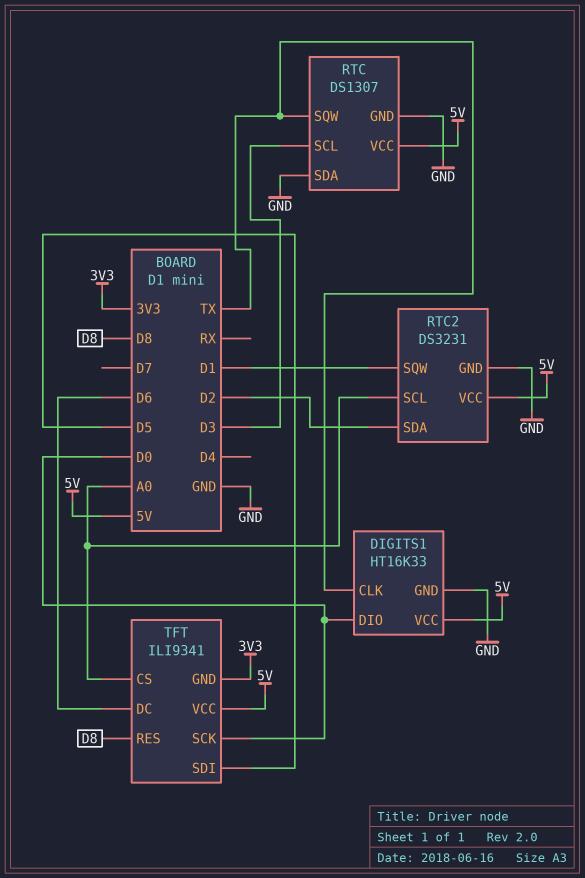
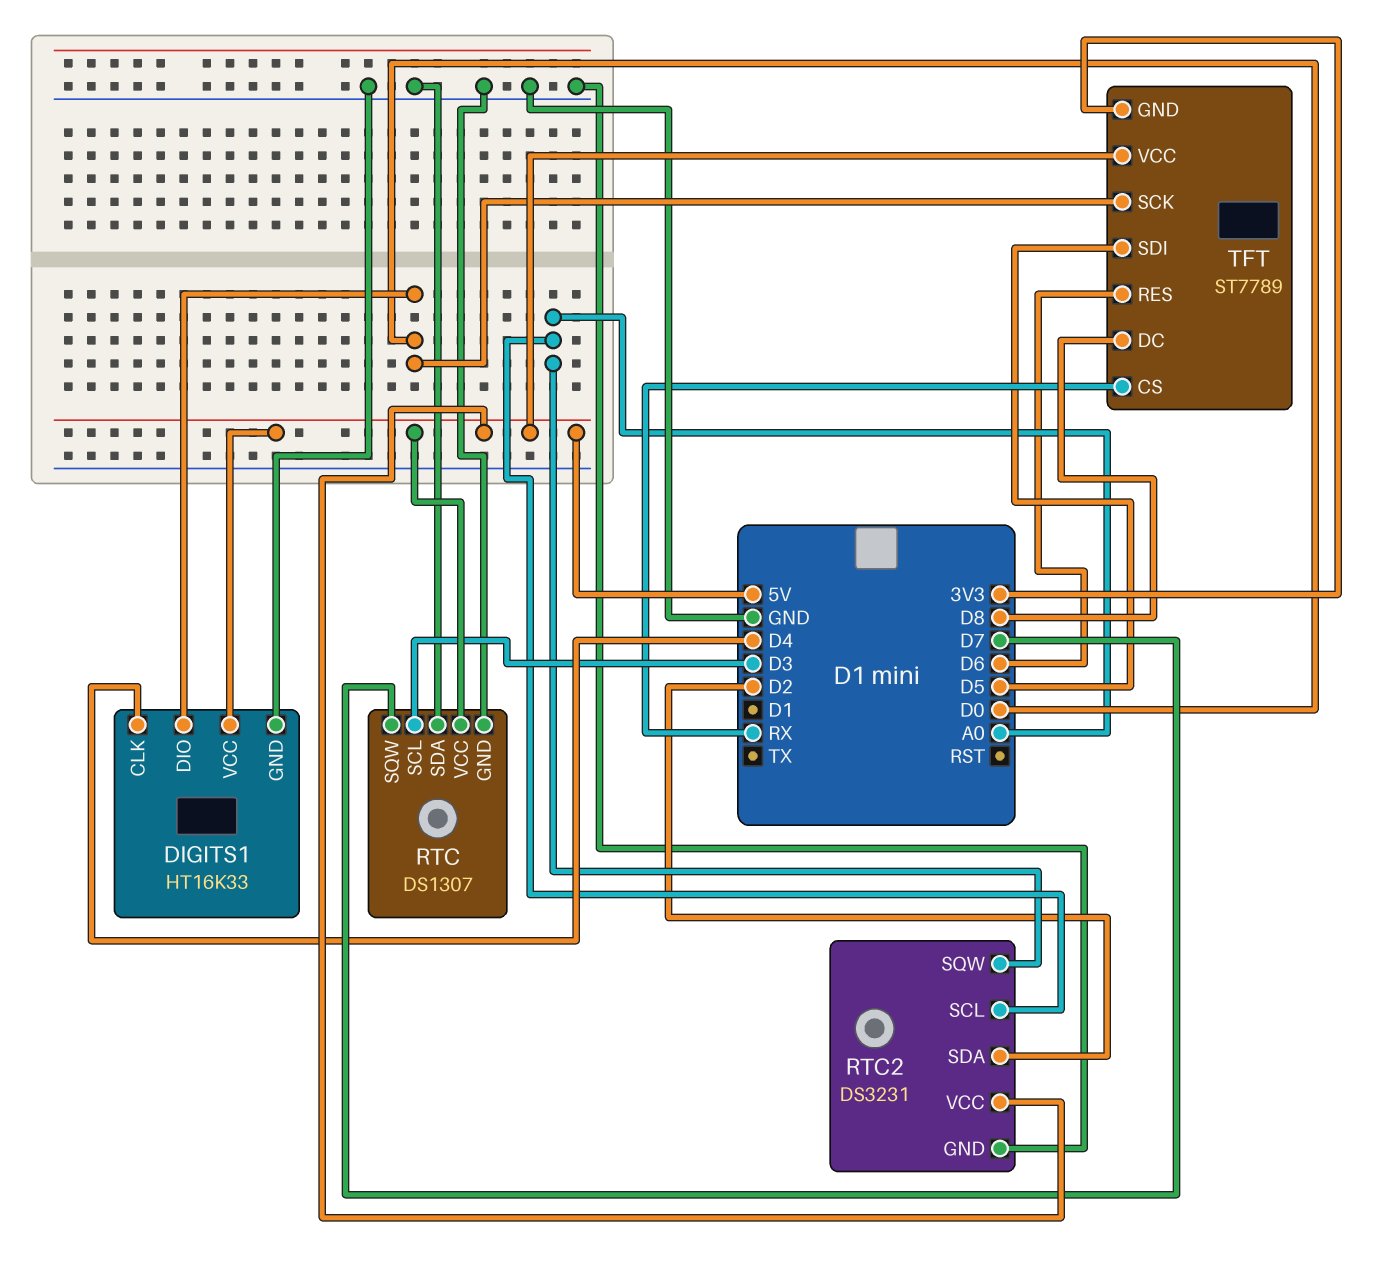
DIGITS1 pin CLK: TX -> D4
RTC pin SQW: TX -> D7
RTC2 pin SQW: D1 -> A0
TFT: ILI9341 -> ST7789
TFT pin CS: A0 -> RX
TFT pin DC: D6 -> D8
TFT pin RES: D8 -> D6

